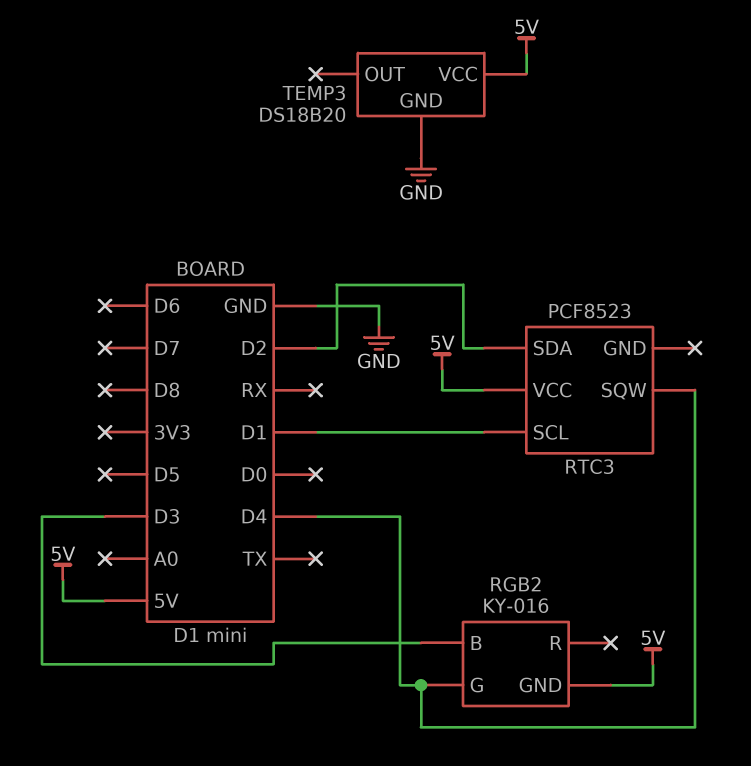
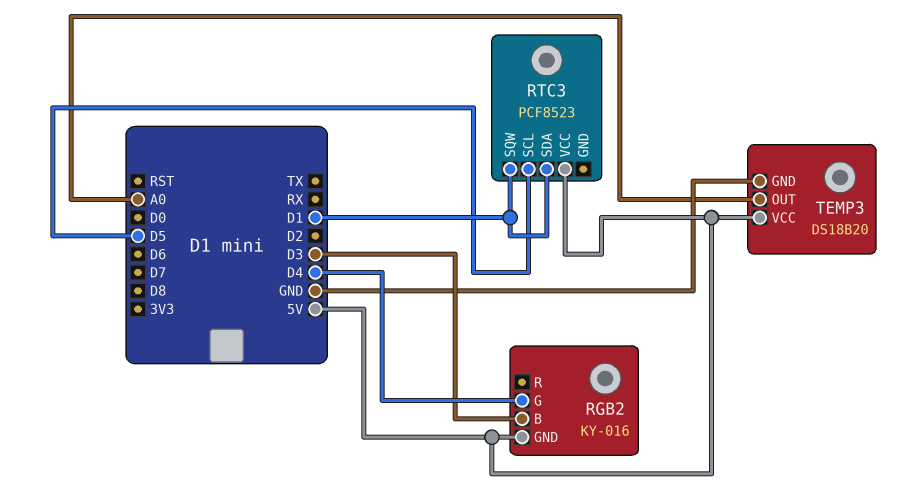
RTC3 pin SCL: D1 -> D5
RTC3 pin SDA: D2 -> D1
RTC3 pin SQW: D4 -> D1
TEMP3 pin OUT: none -> A0

